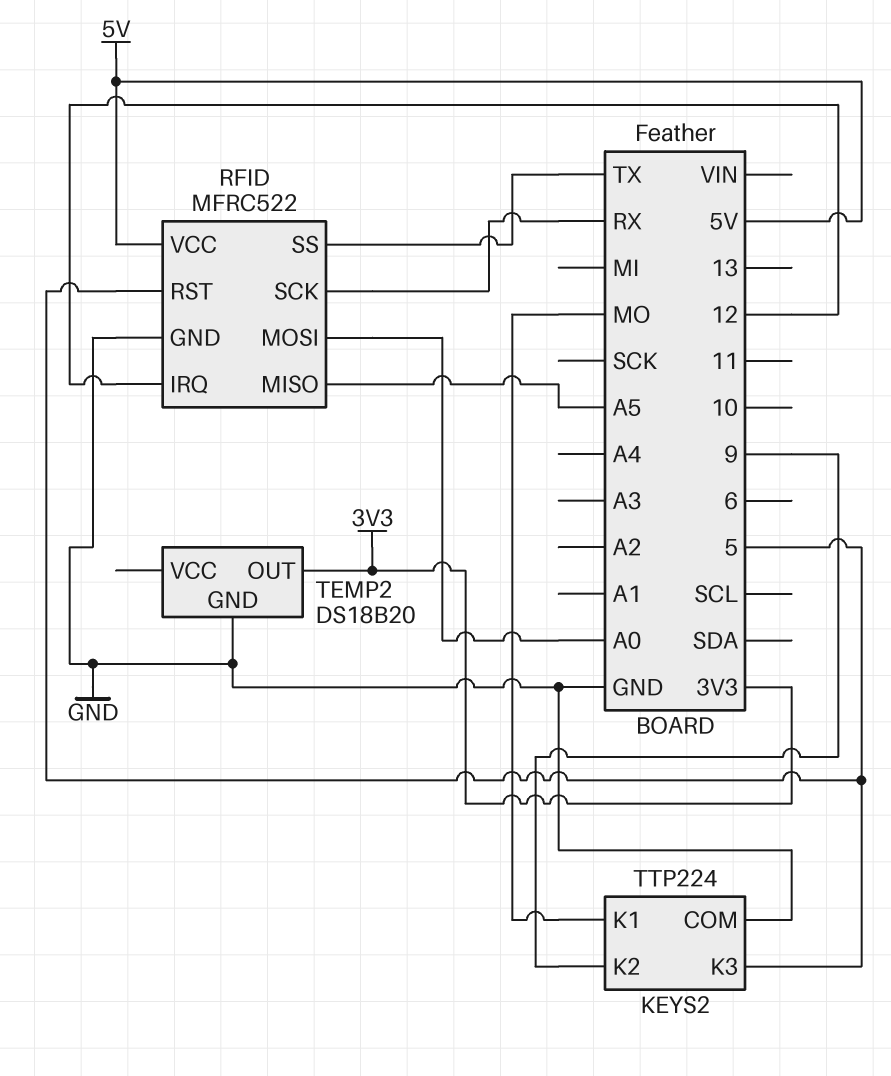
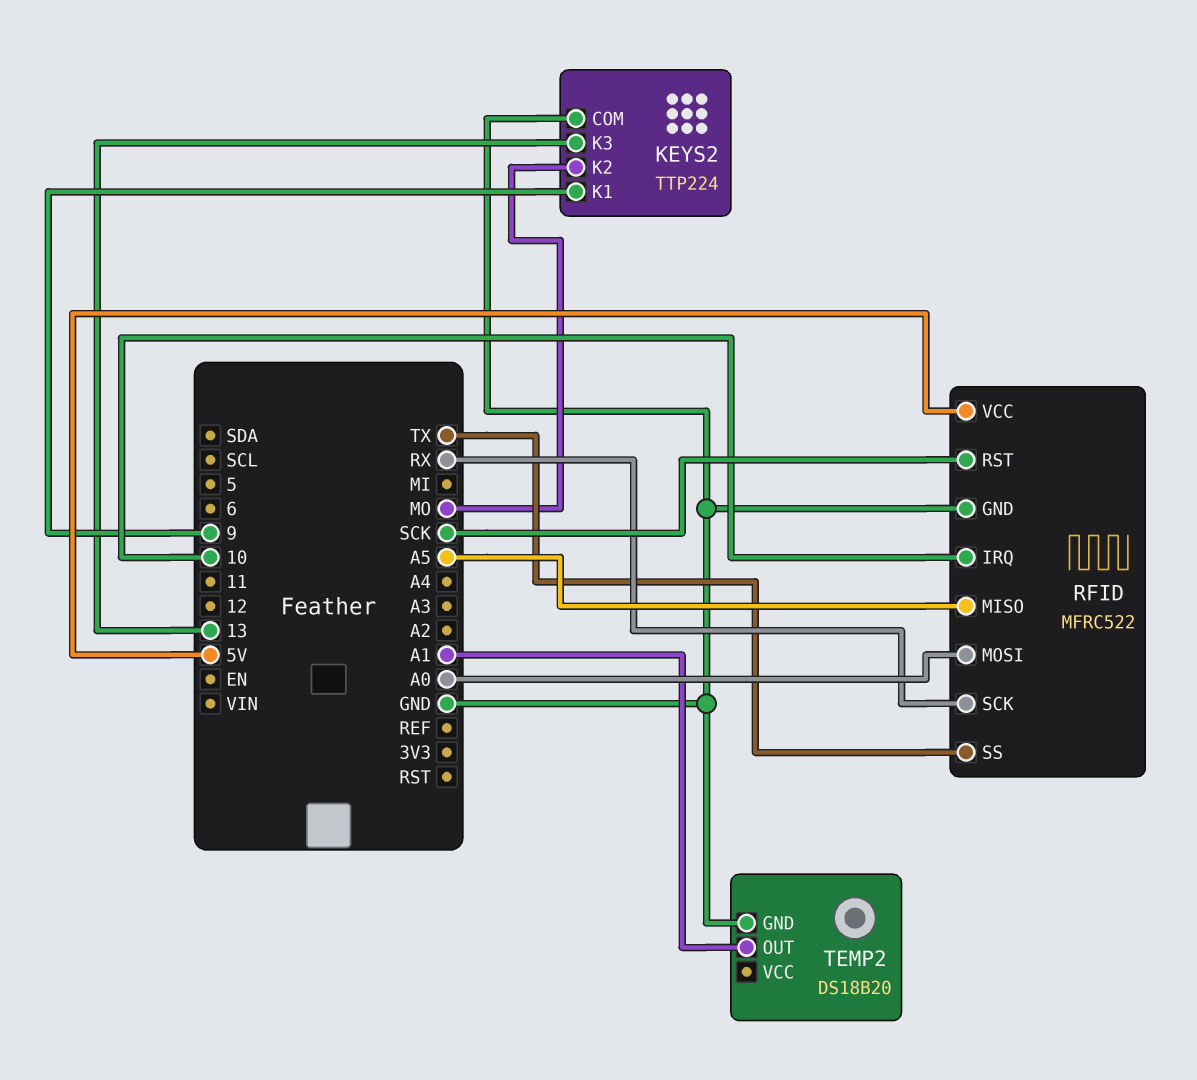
KEYS2 pin K1: MO -> 9
KEYS2 pin K2: 9 -> MO
KEYS2 pin K3: 5 -> 13
RFID pin IRQ: 12 -> 10
RFID pin RST: 5 -> SCK
TEMP2 pin OUT: 3V3 -> A1

